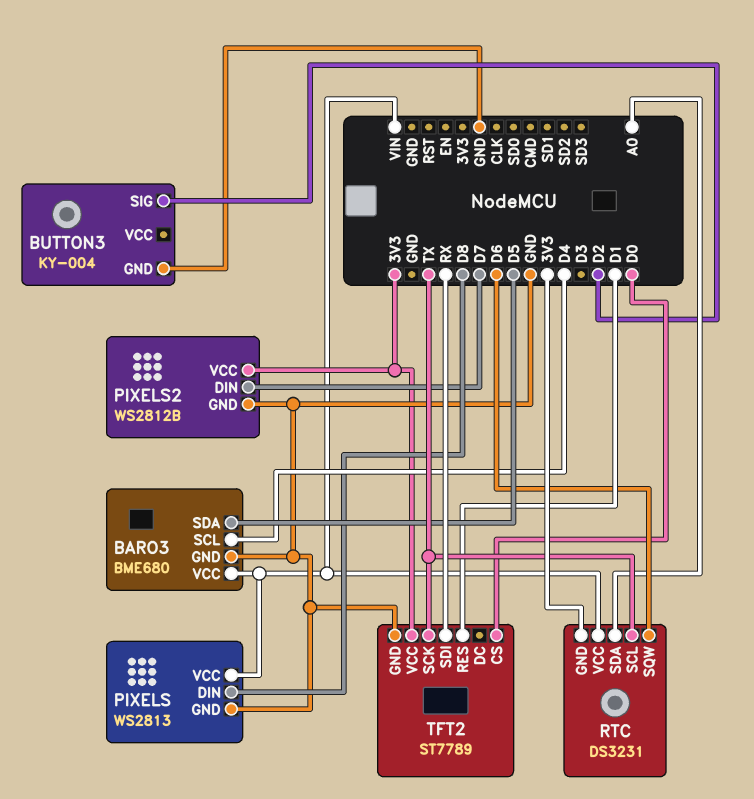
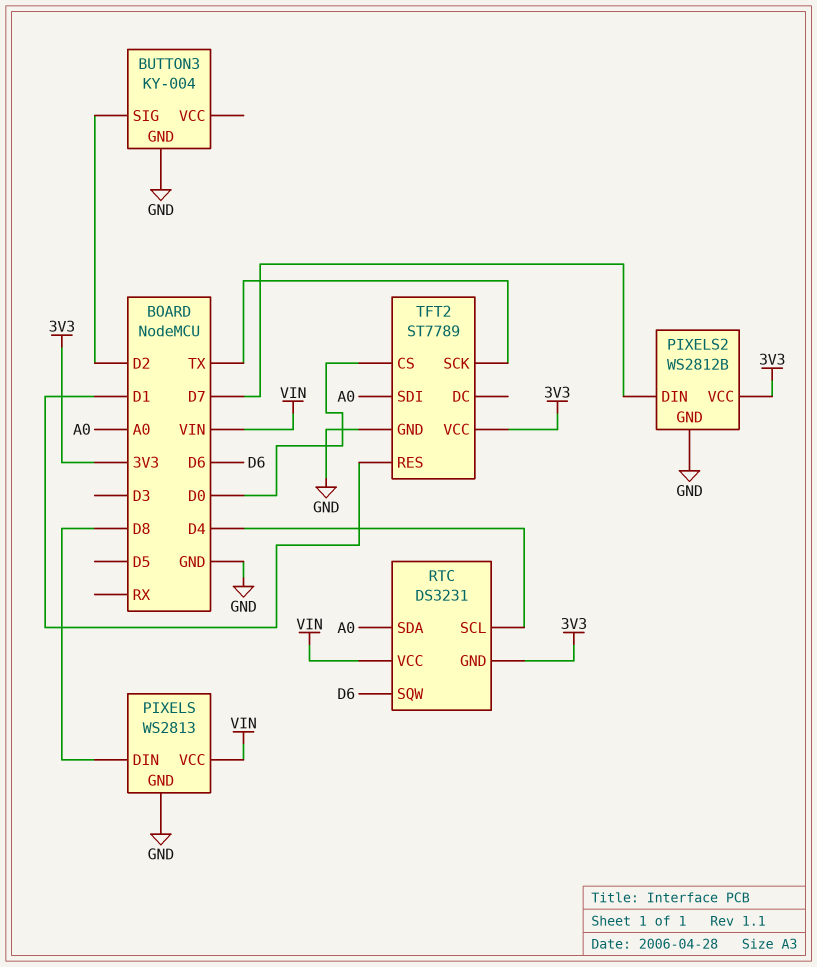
BARO3: BME680 -> none
BARO3 pin GND: GND -> none
BARO3 pin SCL: D4 -> none
BARO3 pin SDA: D5 -> none
BARO3 pin VCC: VIN -> none
RTC pin SCL: TX -> D4
TFT2 pin SDI: RX -> A0

